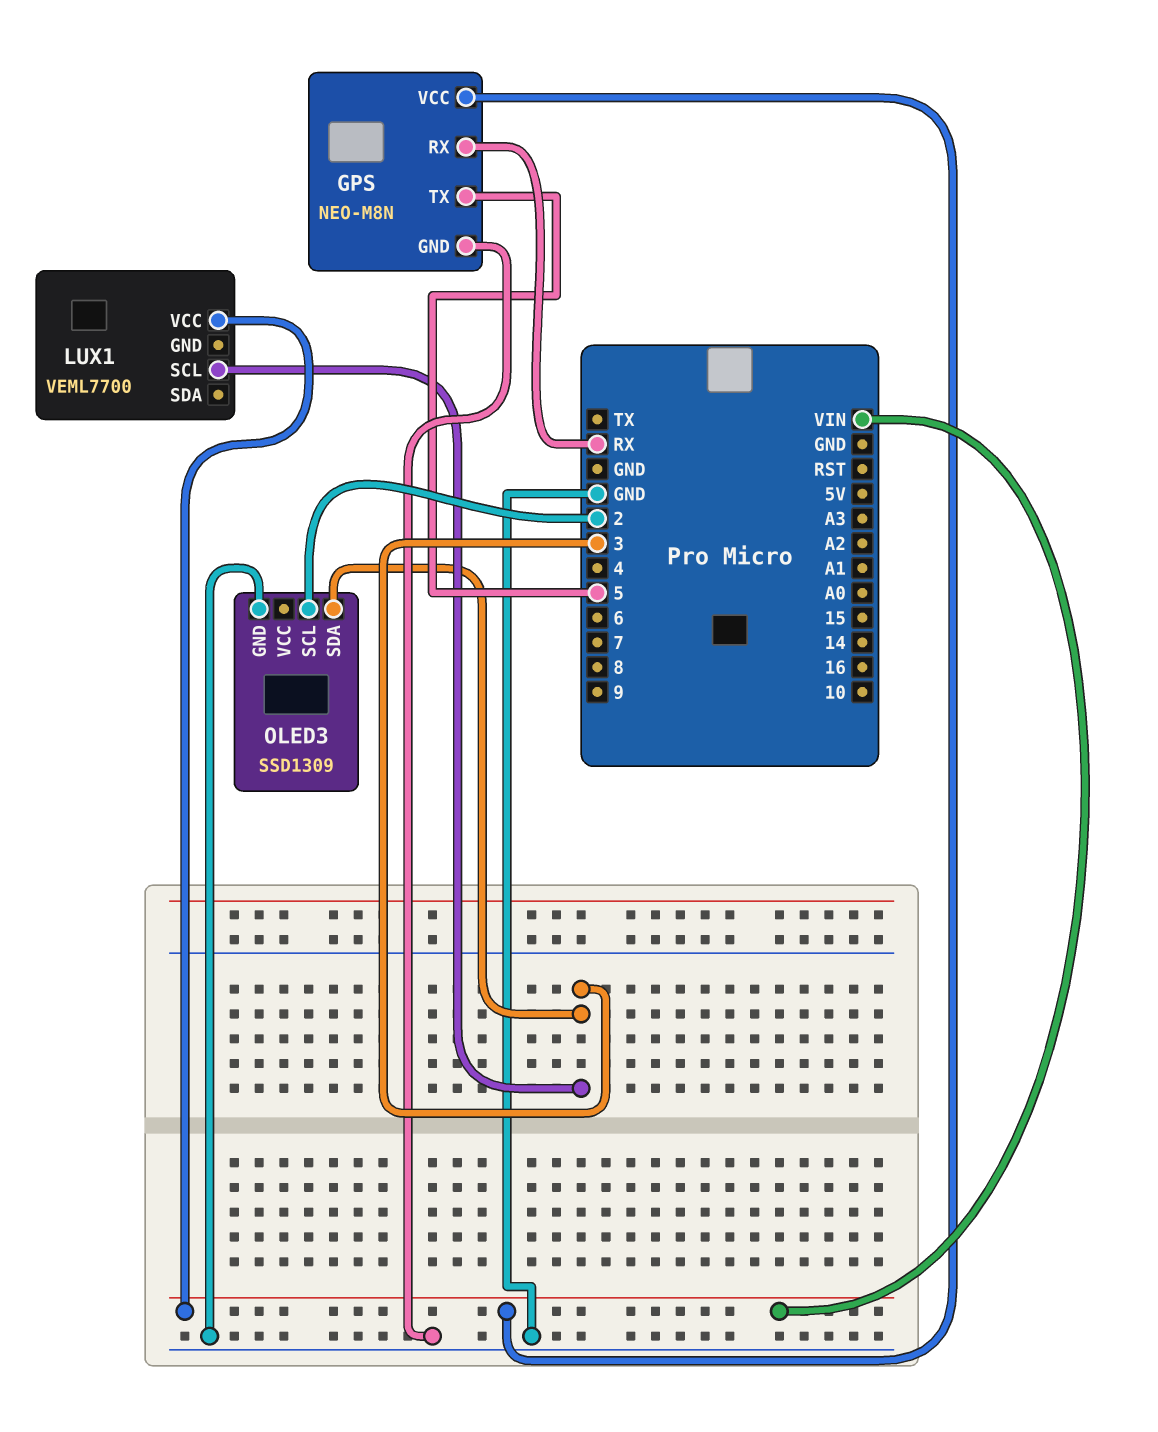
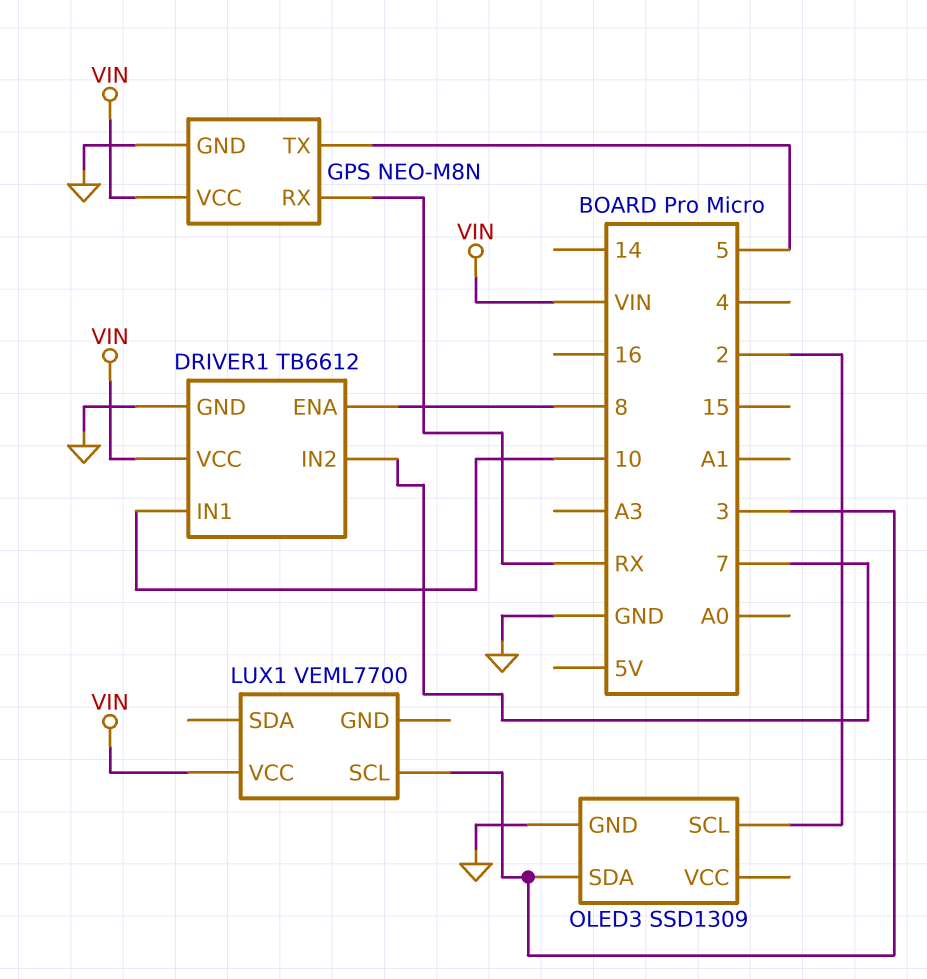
DRIVER1: none -> TB6612
DRIVER1 pin ENA: none -> 8
DRIVER1 pin GND: none -> GND
DRIVER1 pin IN1: none -> 10
DRIVER1 pin IN2: none -> 7
DRIVER1 pin VCC: none -> VIN

